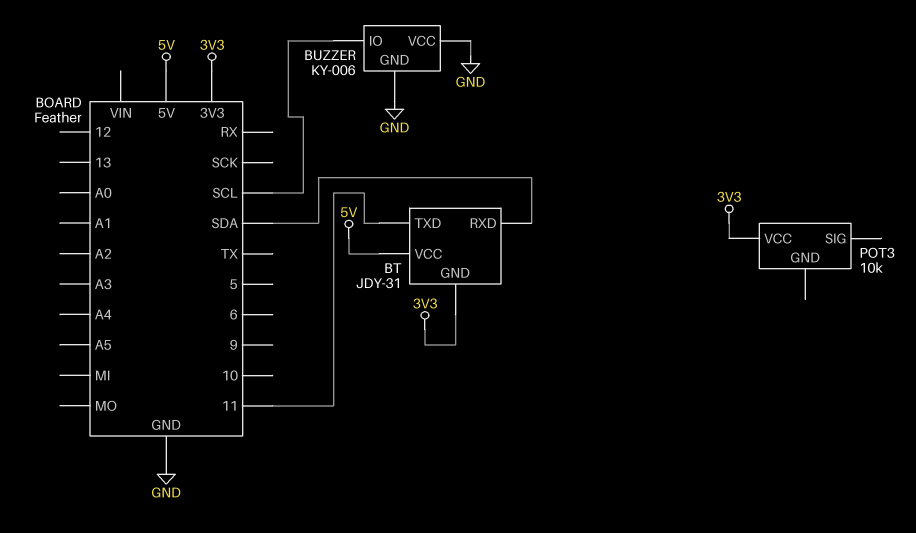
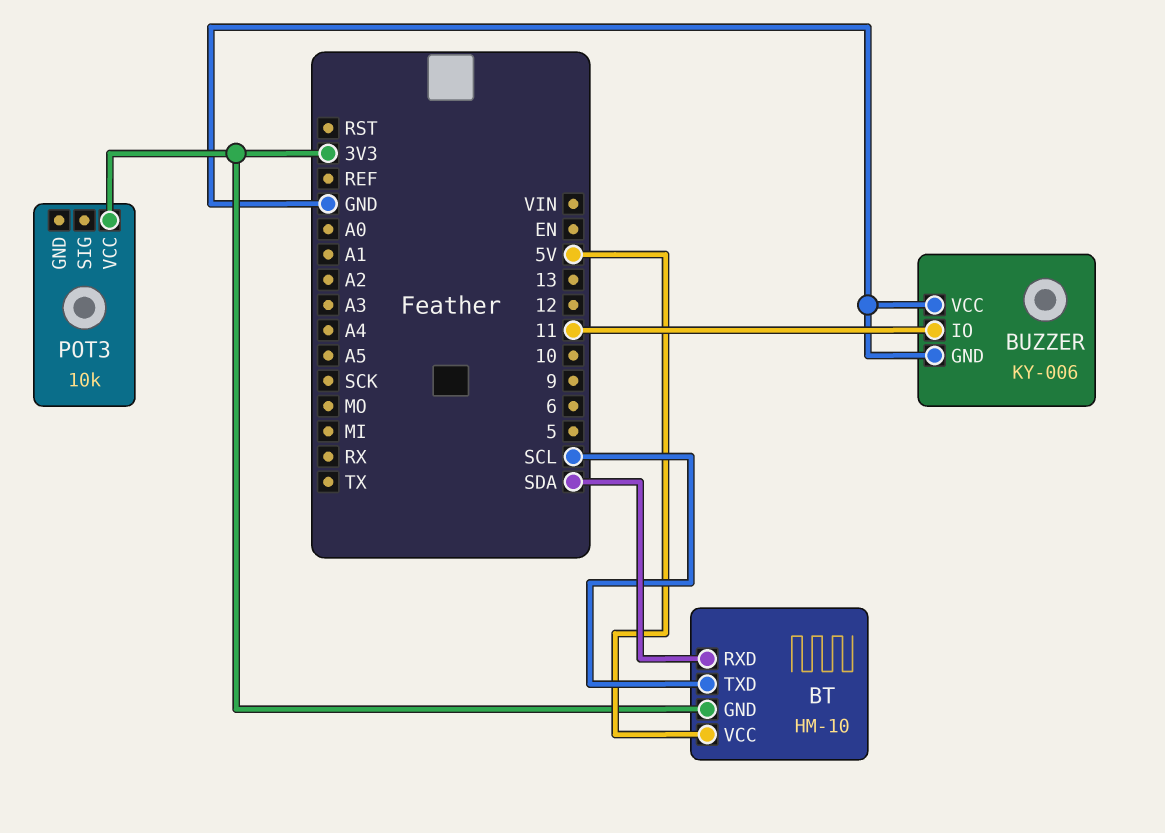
BT: JDY-31 -> HM-10
BT pin TXD: 11 -> SCL
BUZZER pin IO: SCL -> 11

